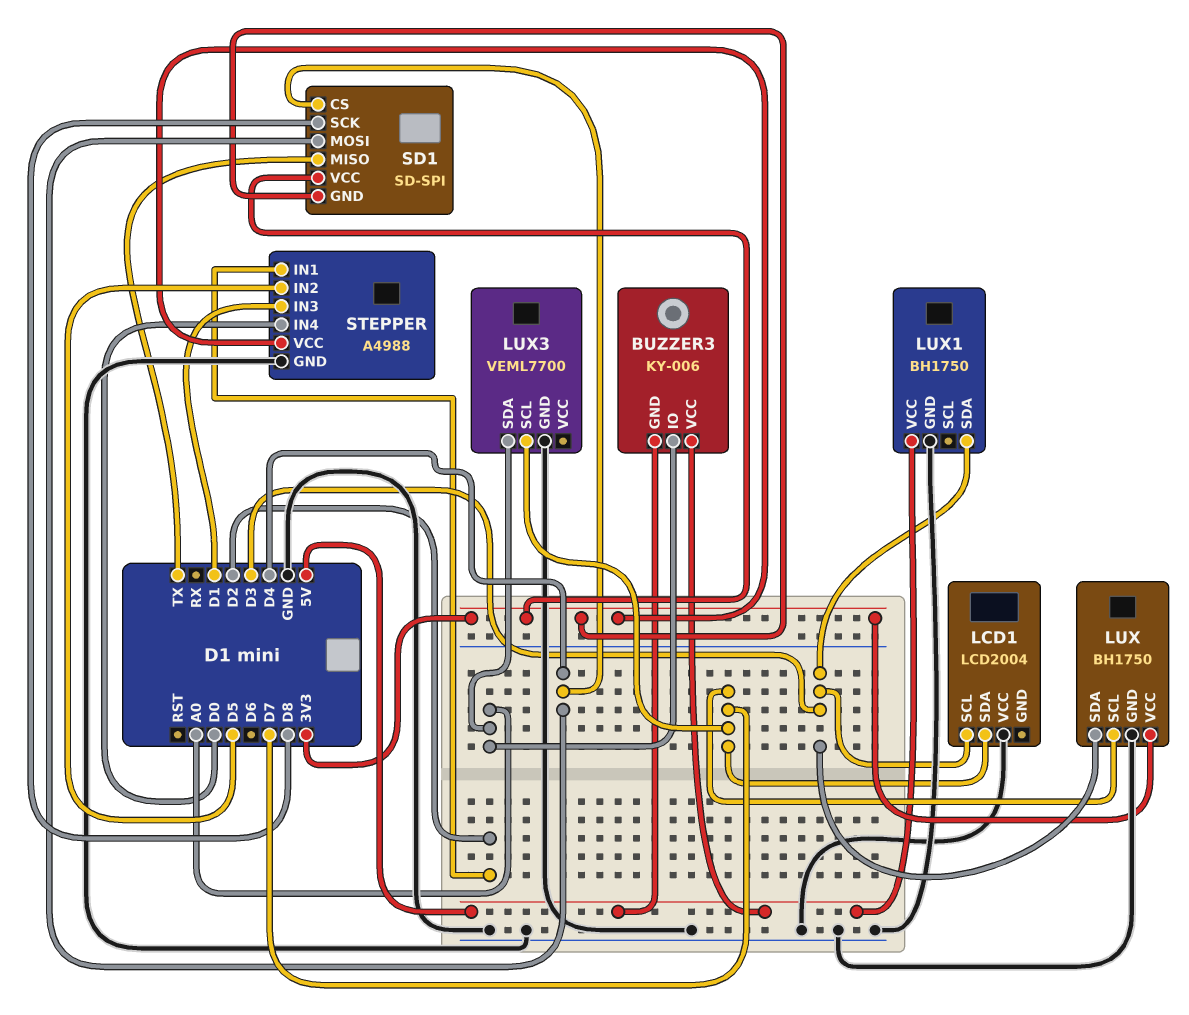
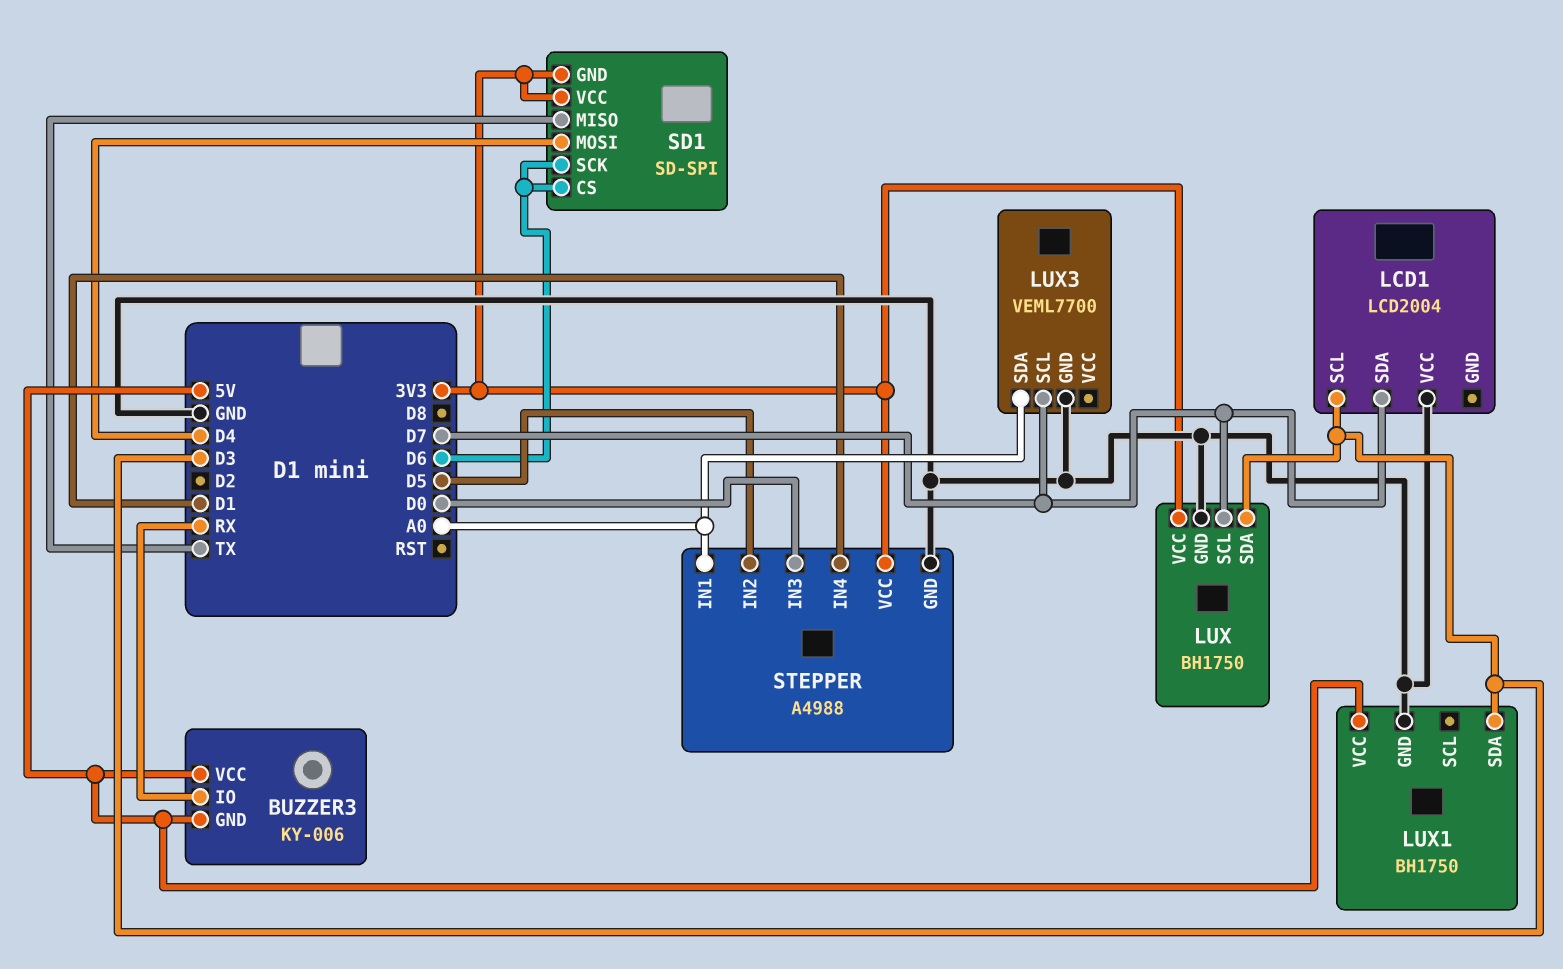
BUZZER3 pin IO: A0 -> RX
SD1 pin CS: D4 -> D6
SD1 pin SCK: D8 -> D6
STEPPER pin IN1: D2 -> A0
STEPPER pin IN3: D1 -> D0
STEPPER pin IN4: D0 -> D1

